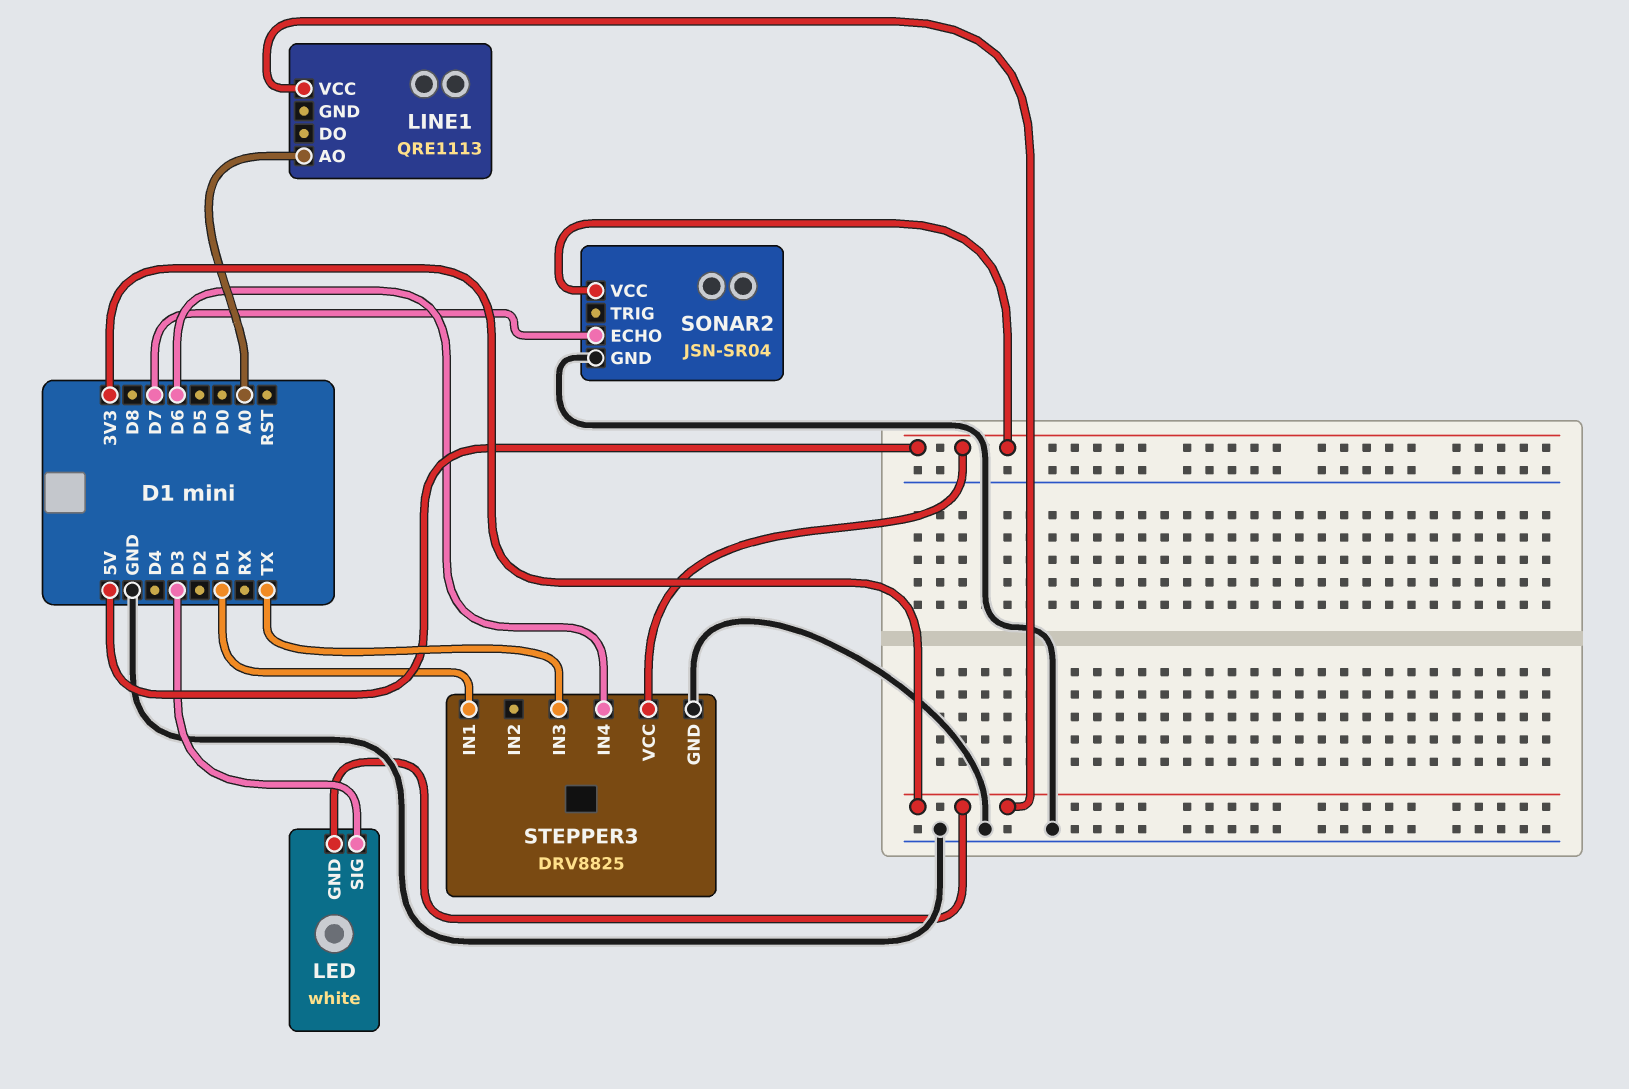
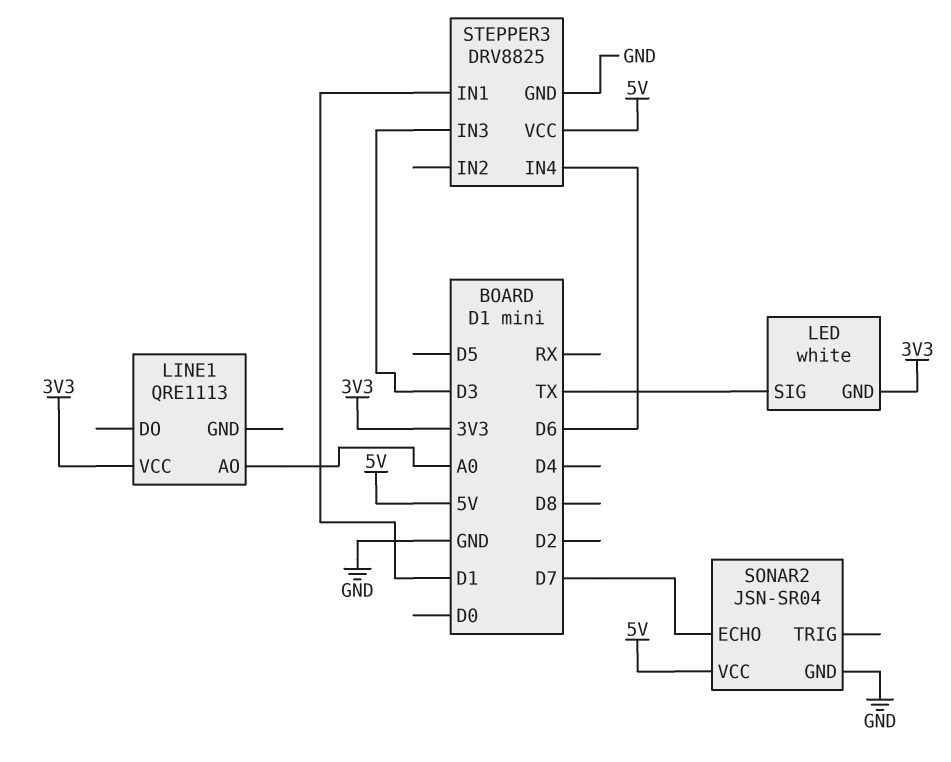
LED pin SIG: D3 -> TX
STEPPER3 pin IN3: TX -> D3

